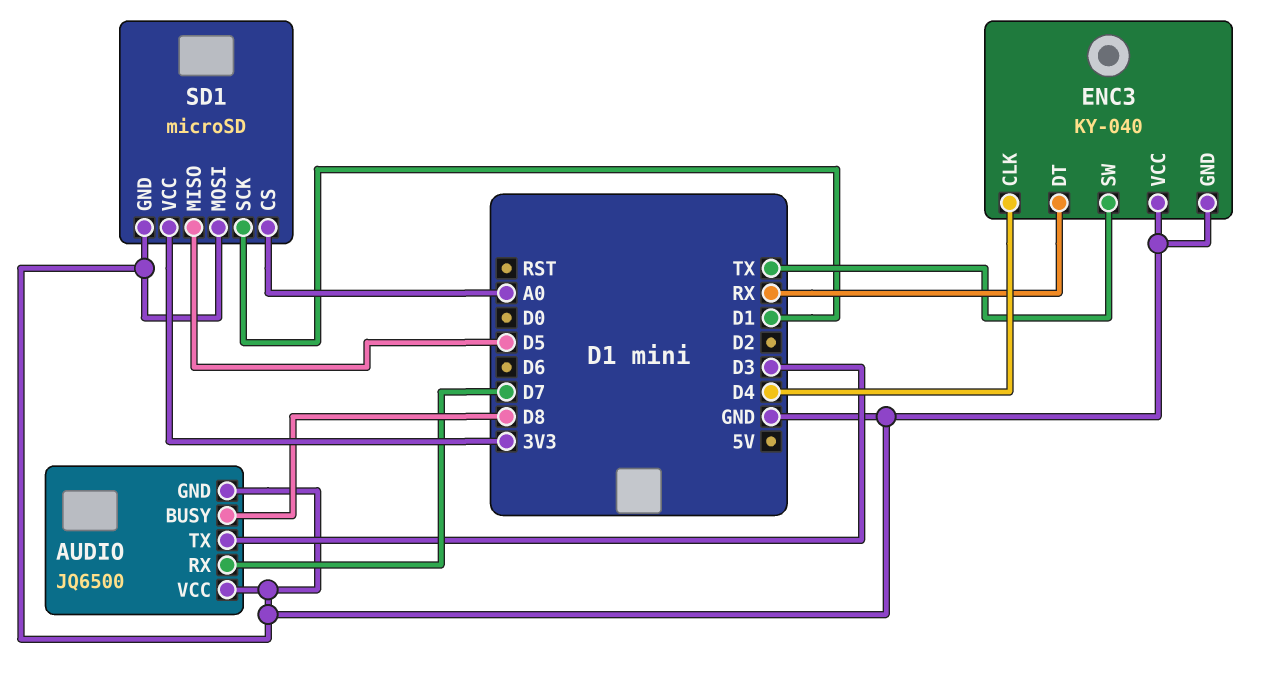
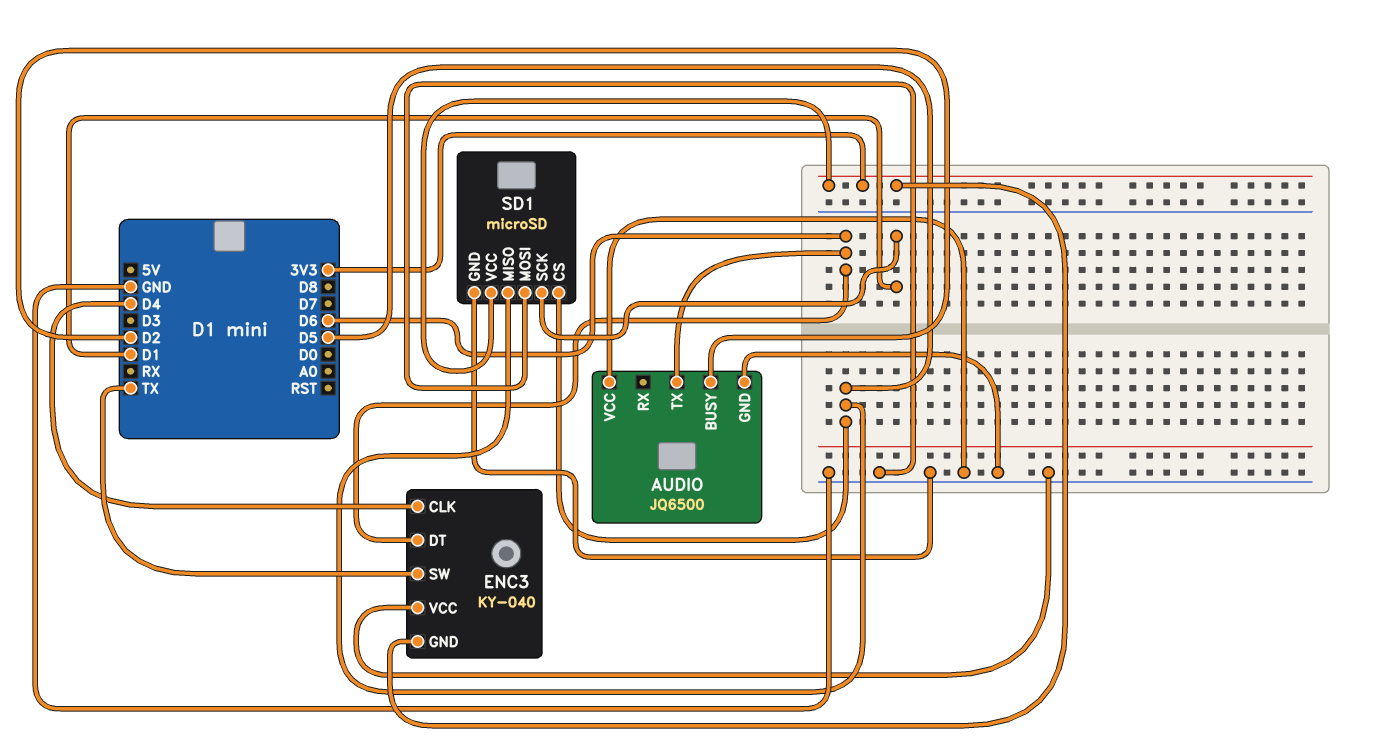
AUDIO pin BUSY: D8 -> D2
AUDIO pin RX: D7 -> none
AUDIO pin TX: D3 -> D6
ENC3 pin DT: RX -> D6
ENC3 pin GND: GND -> 3V3
SD1 pin CS: A0 -> D5

